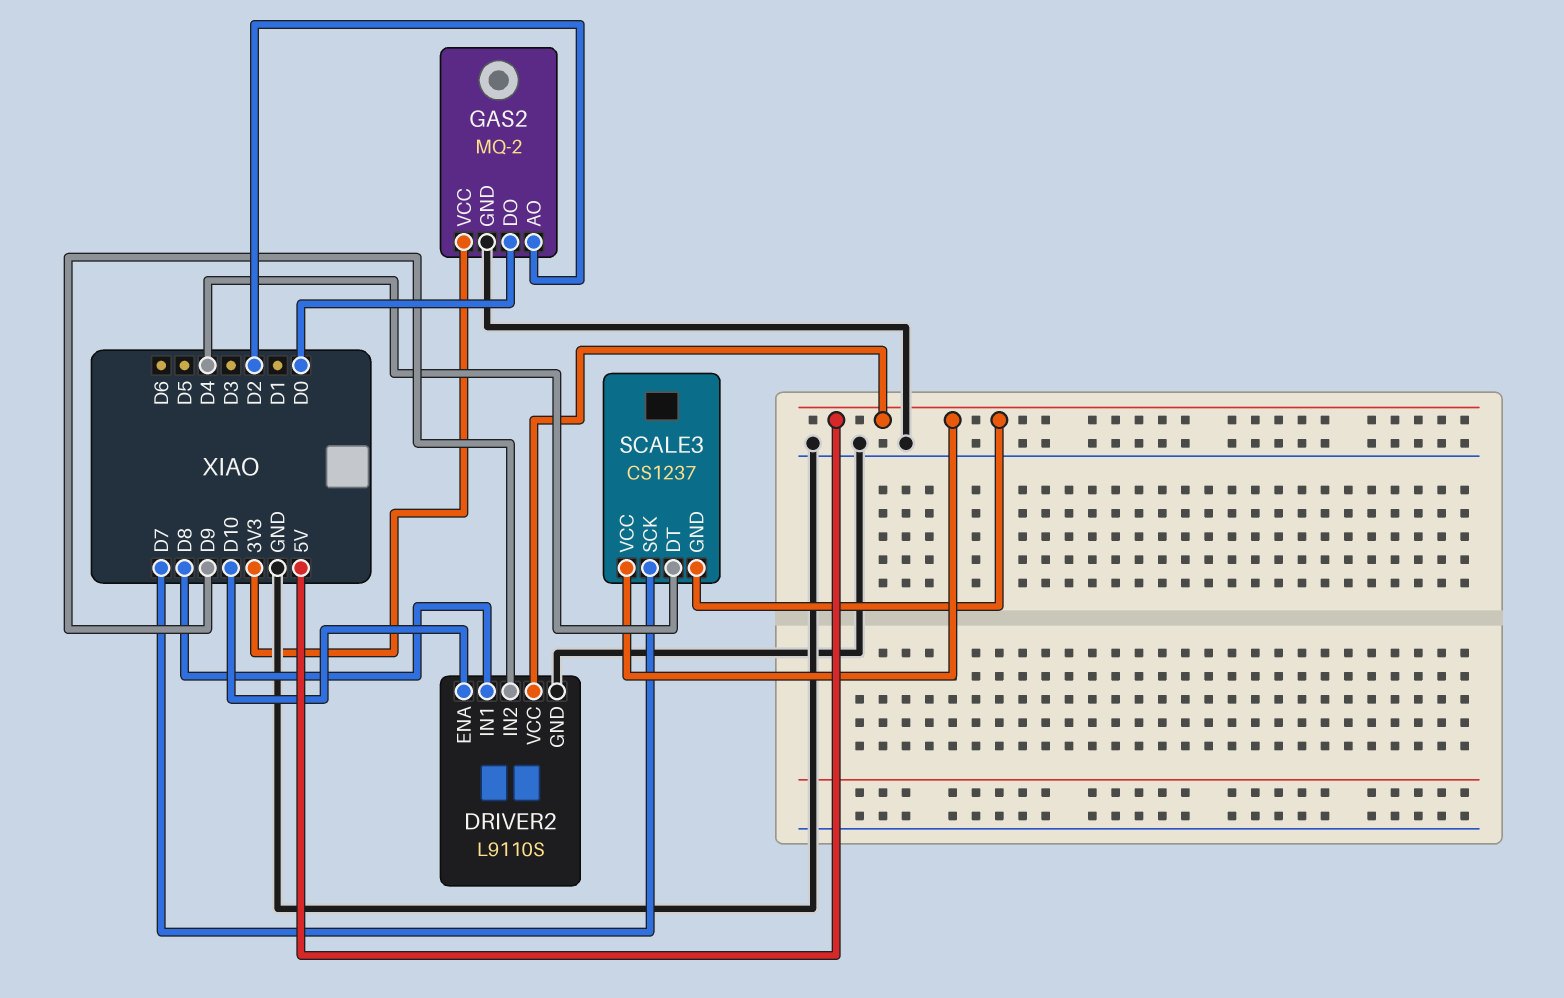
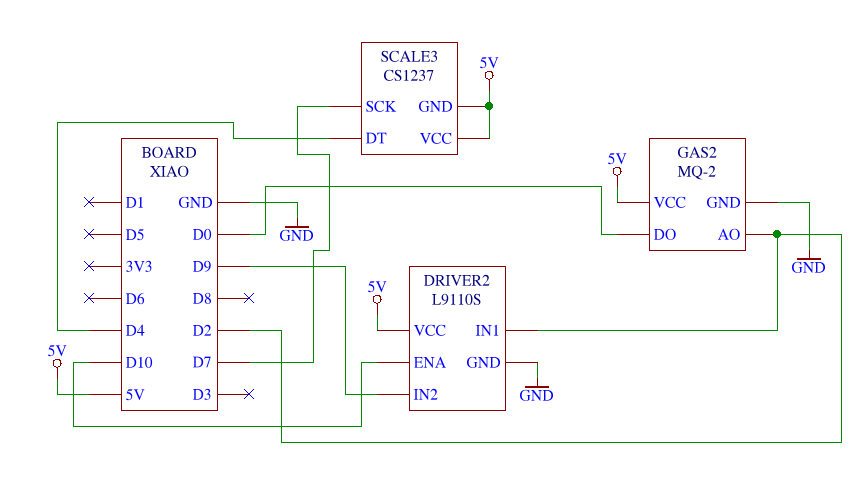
DRIVER2 pin IN1: D8 -> D2
GAS2 pin VCC: 3V3 -> 5V

